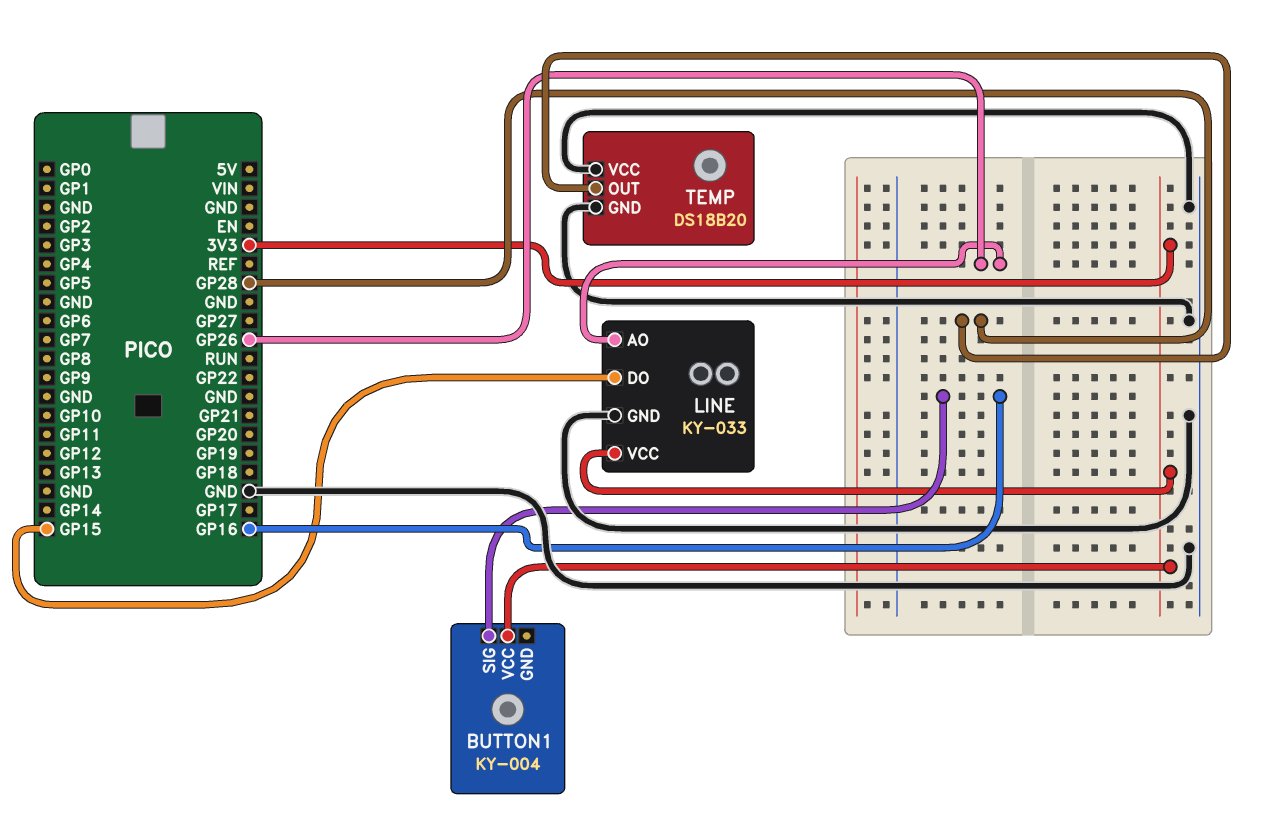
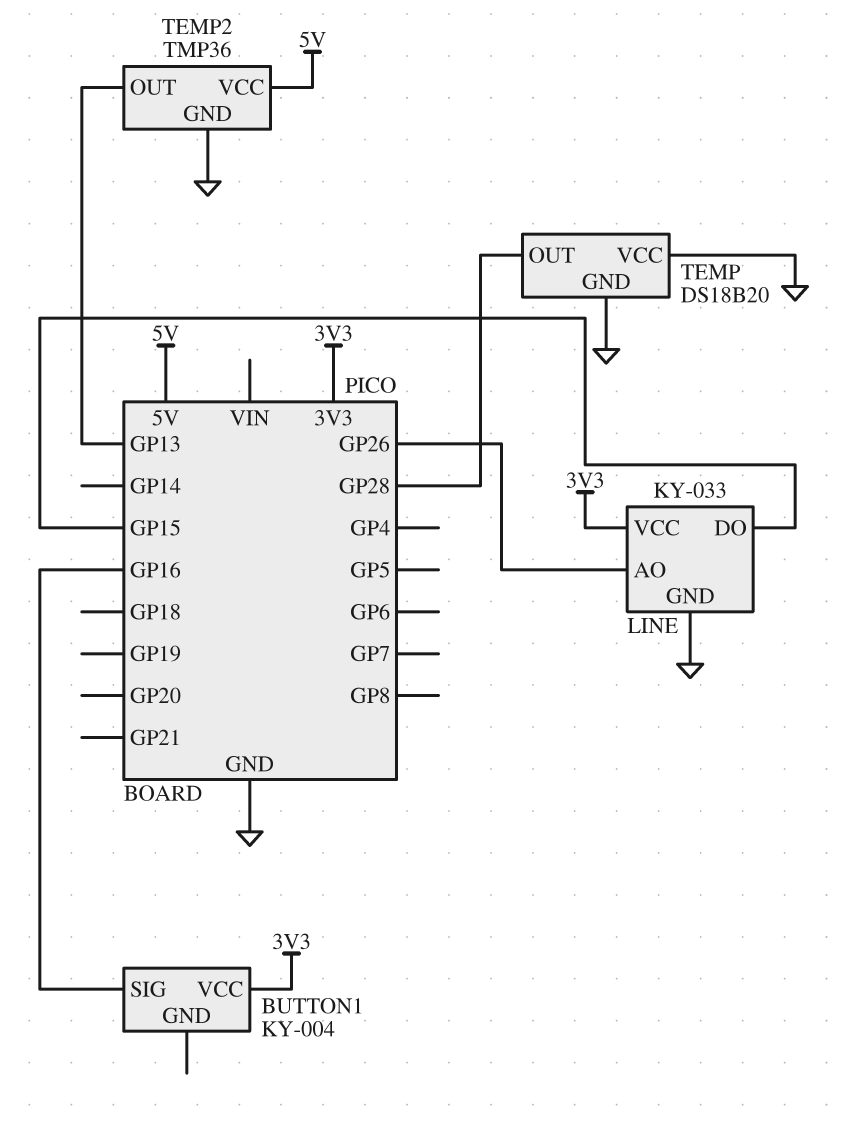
TEMP2: none -> TMP36
TEMP2 pin GND: none -> GND
TEMP2 pin OUT: none -> GP13
TEMP2 pin VCC: none -> 5V

